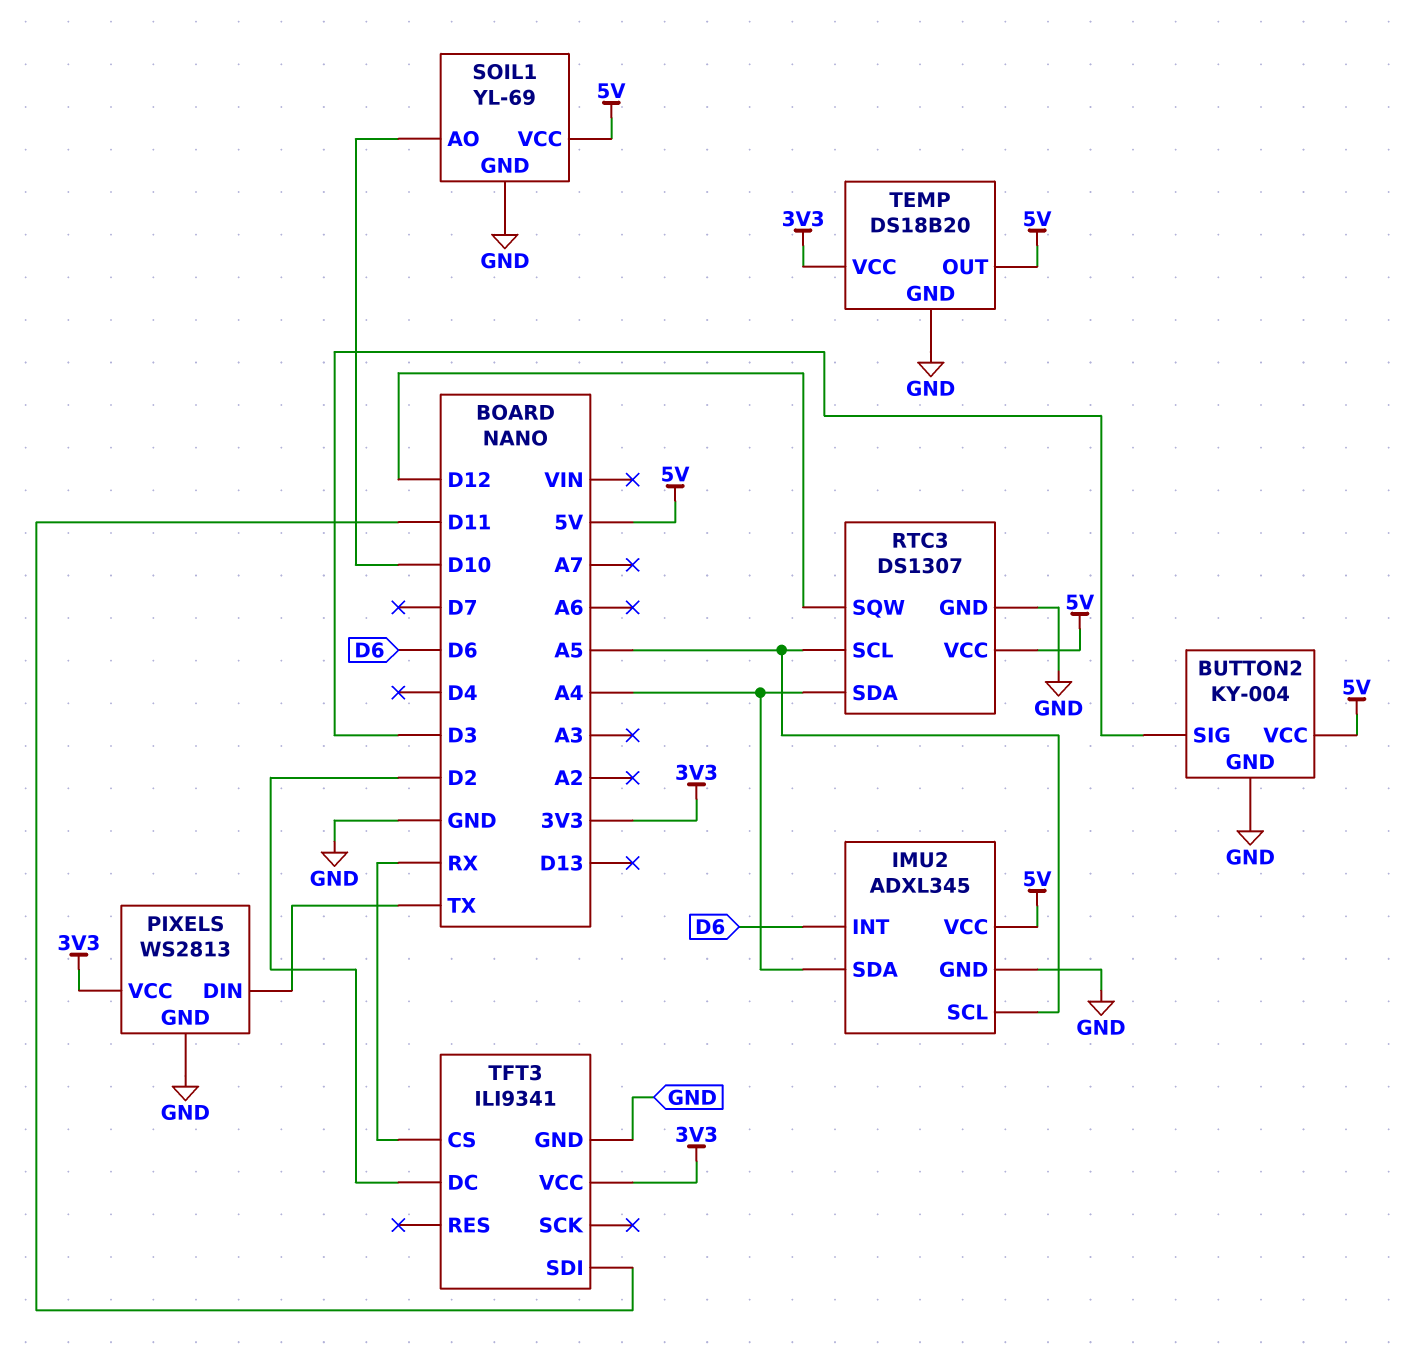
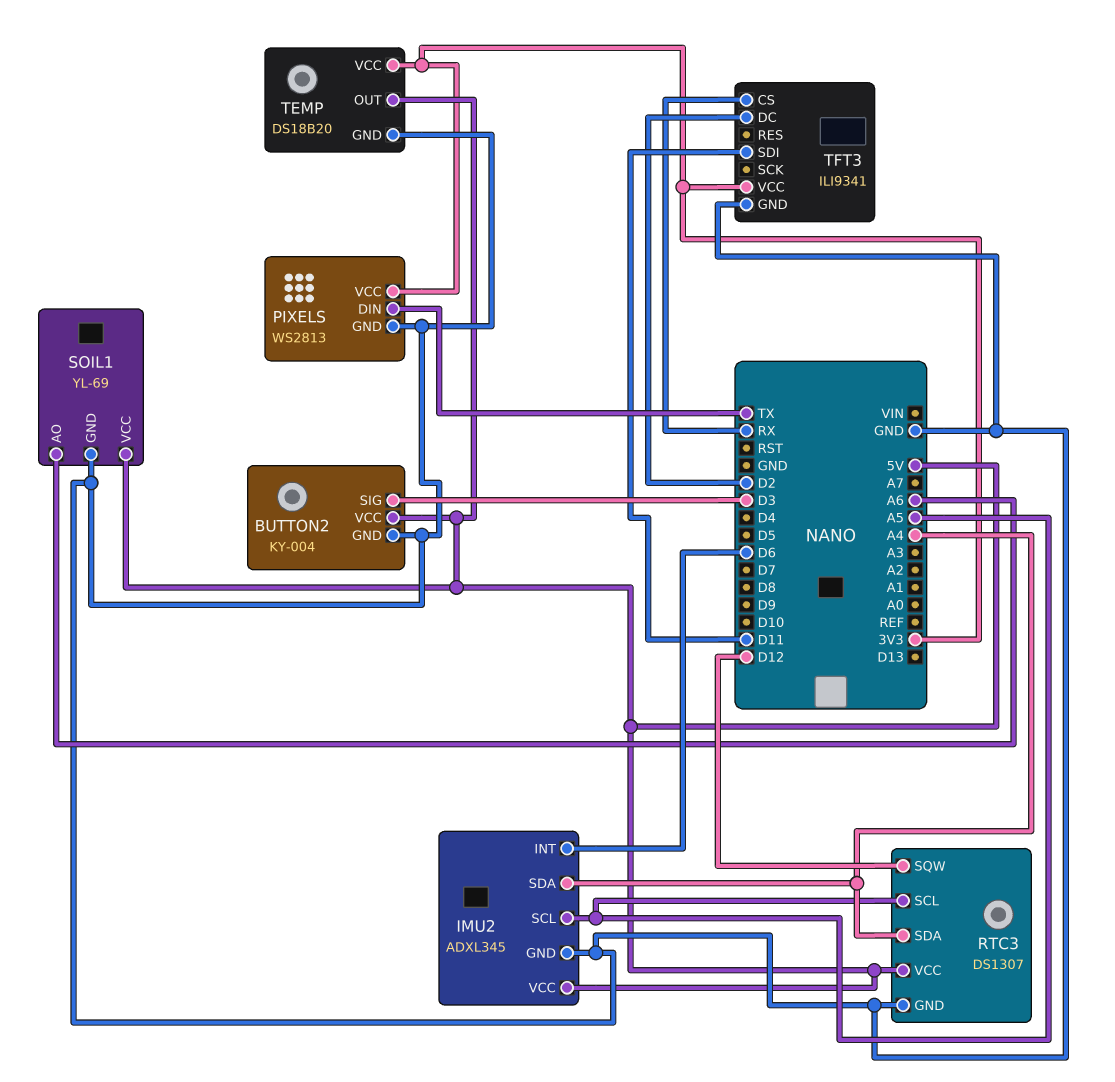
SOIL1 pin AO: D10 -> A6

